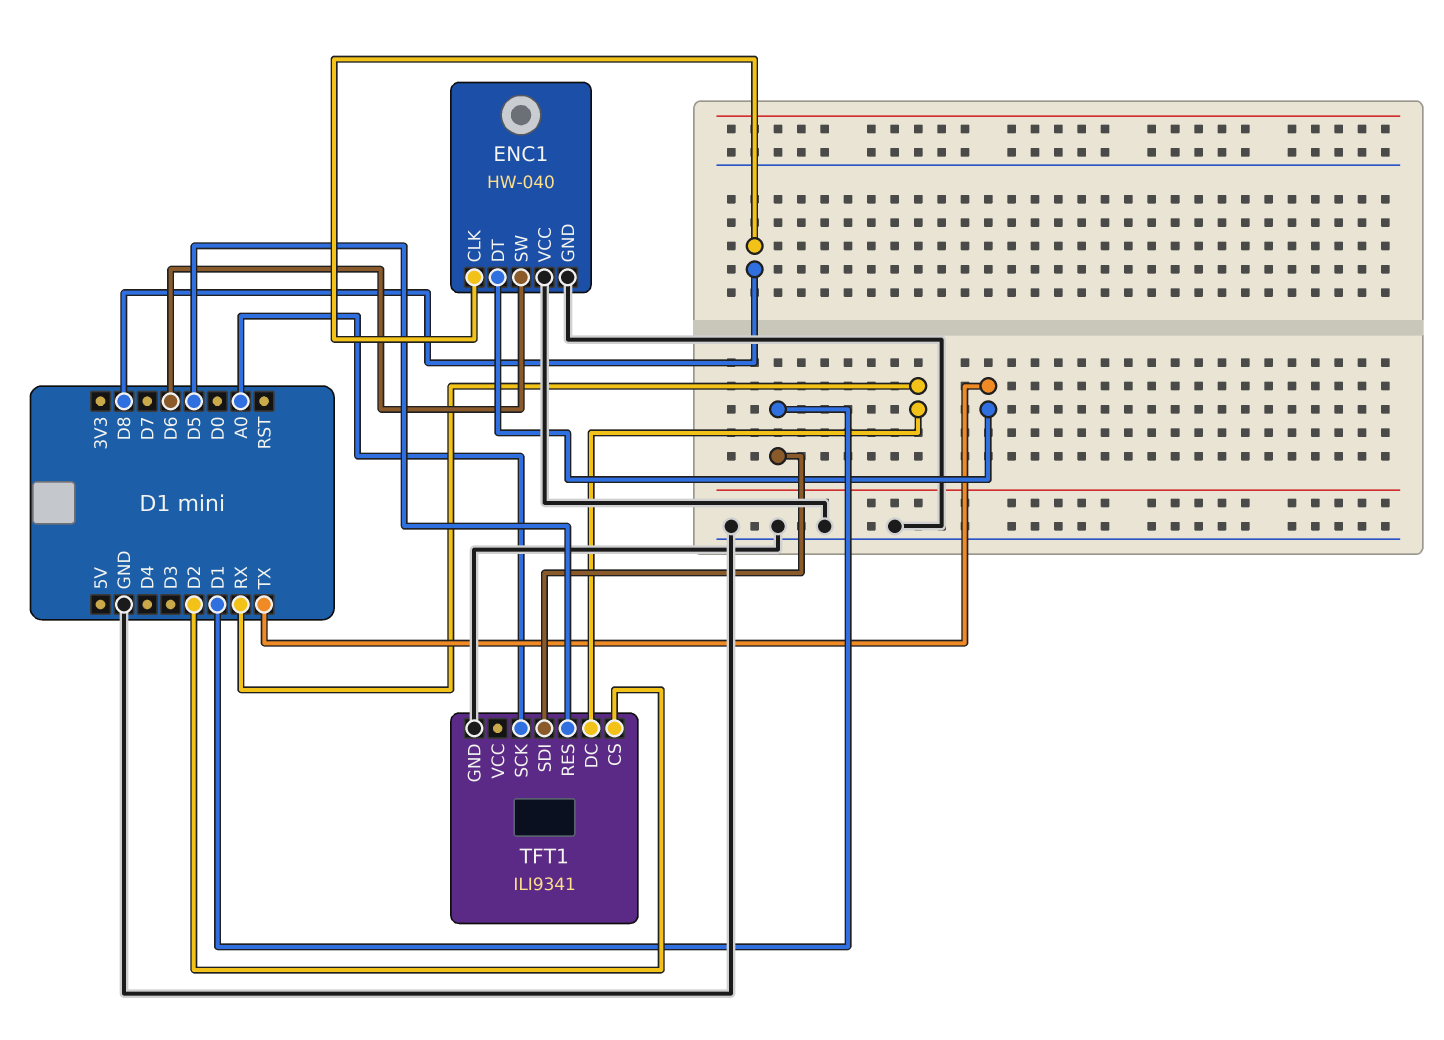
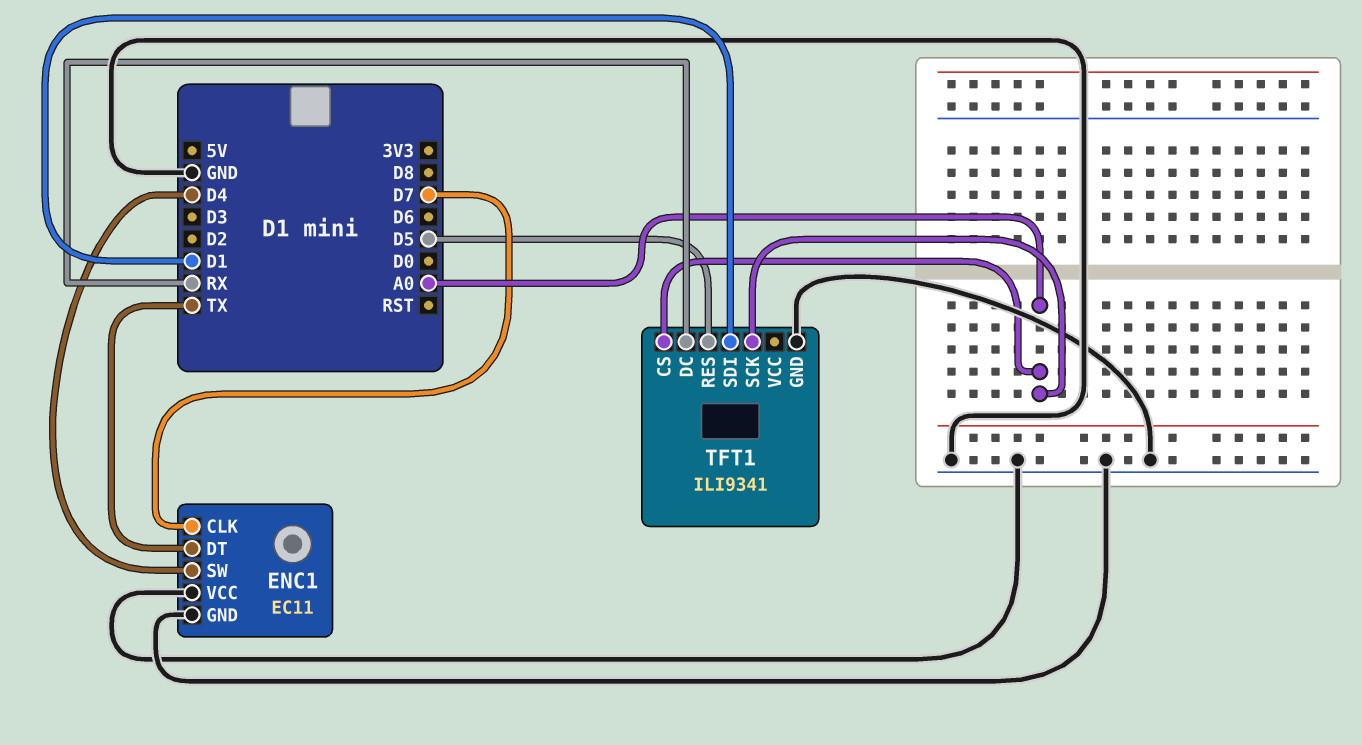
ENC1: HW-040 -> EC11
ENC1 pin CLK: D8 -> D7
ENC1 pin SW: D6 -> D4
TFT1 pin CS: D2 -> A0

